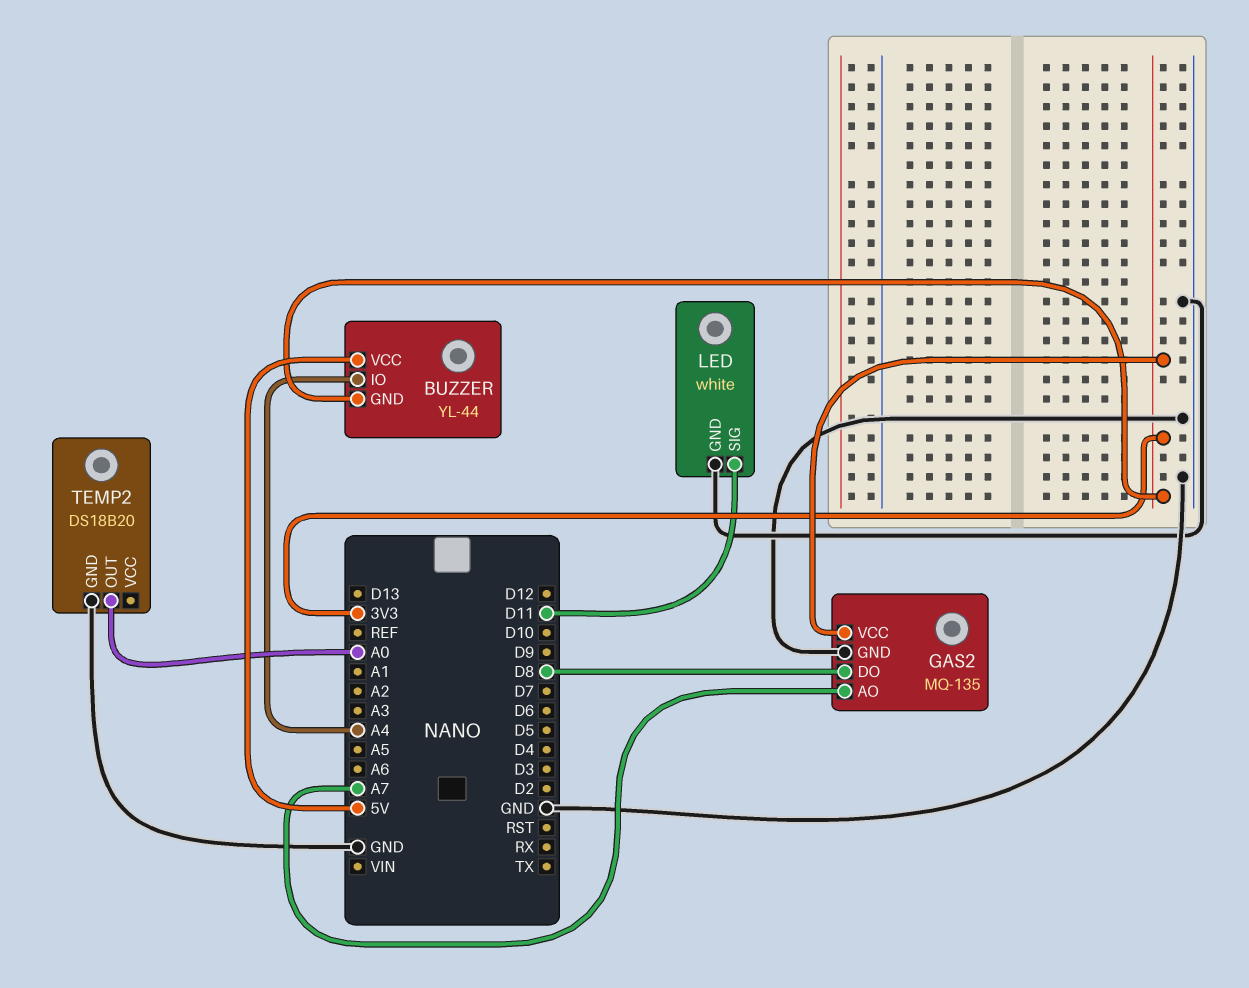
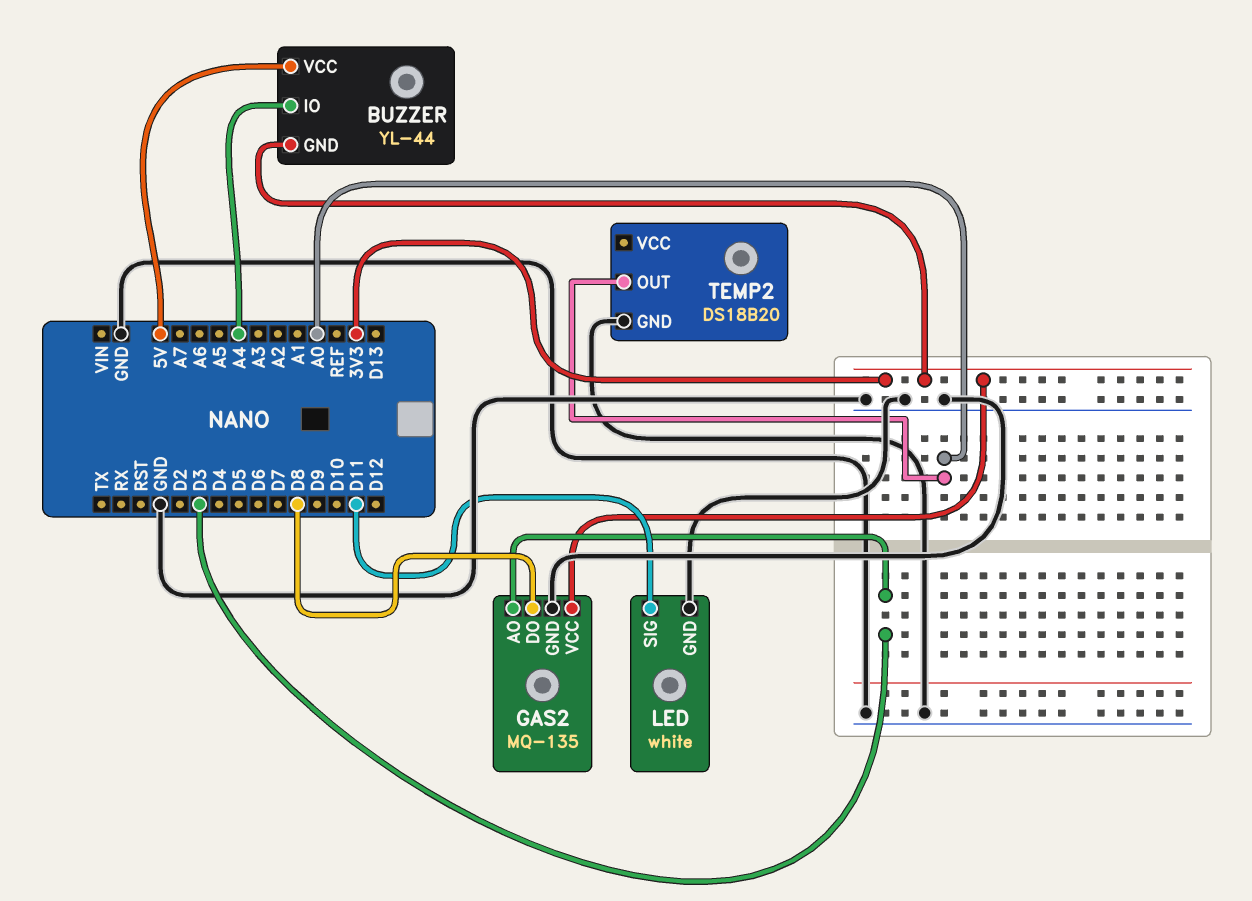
GAS2 pin AO: A7 -> D3

